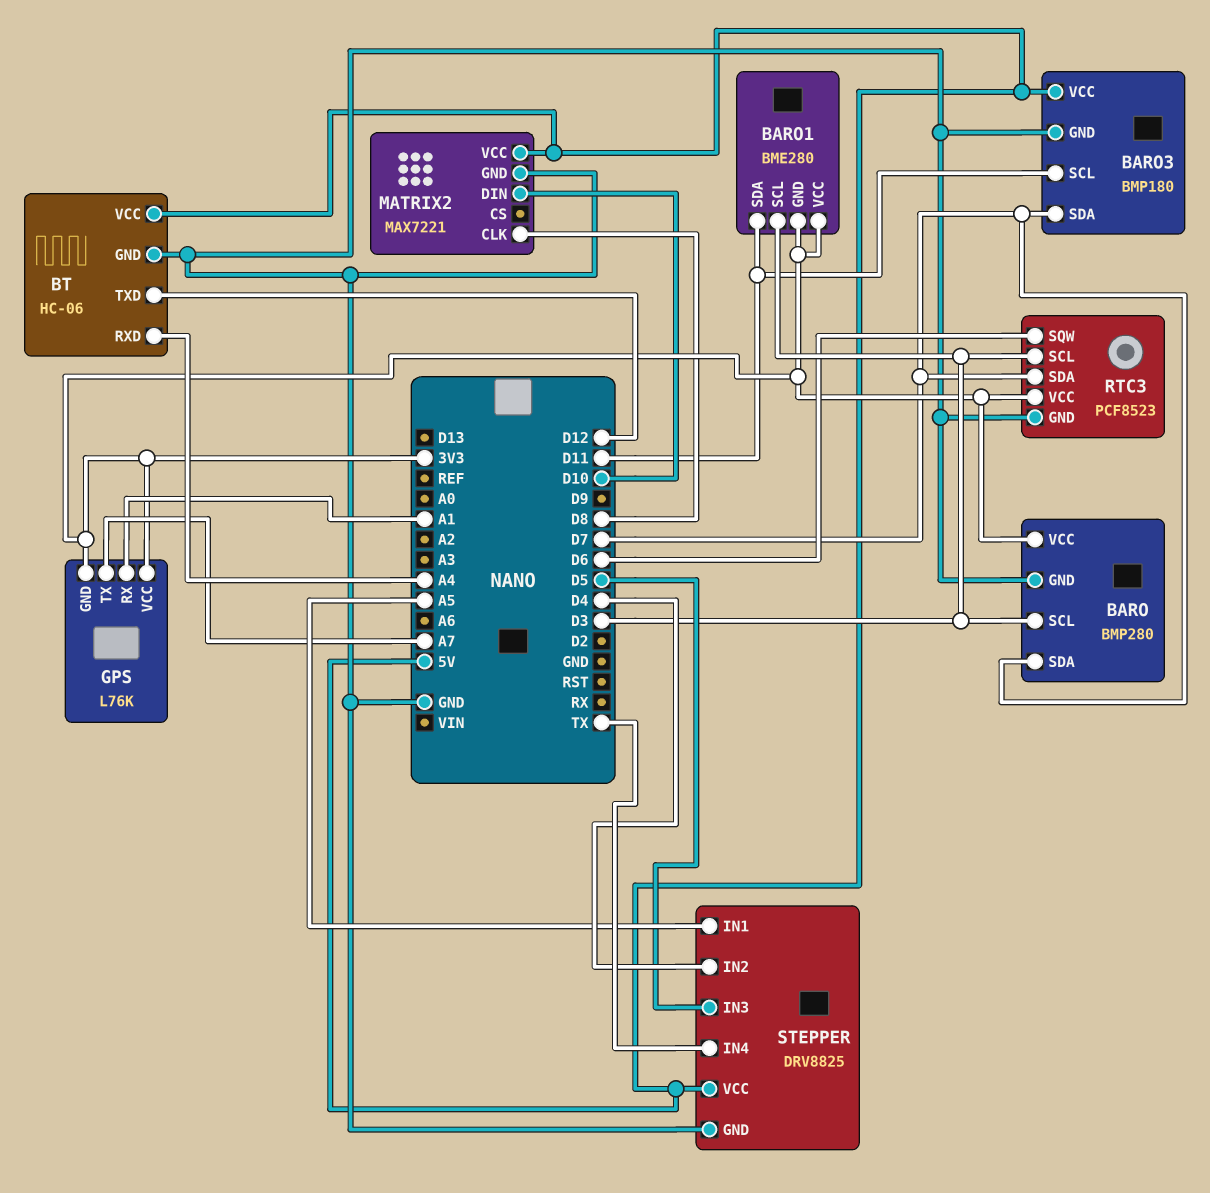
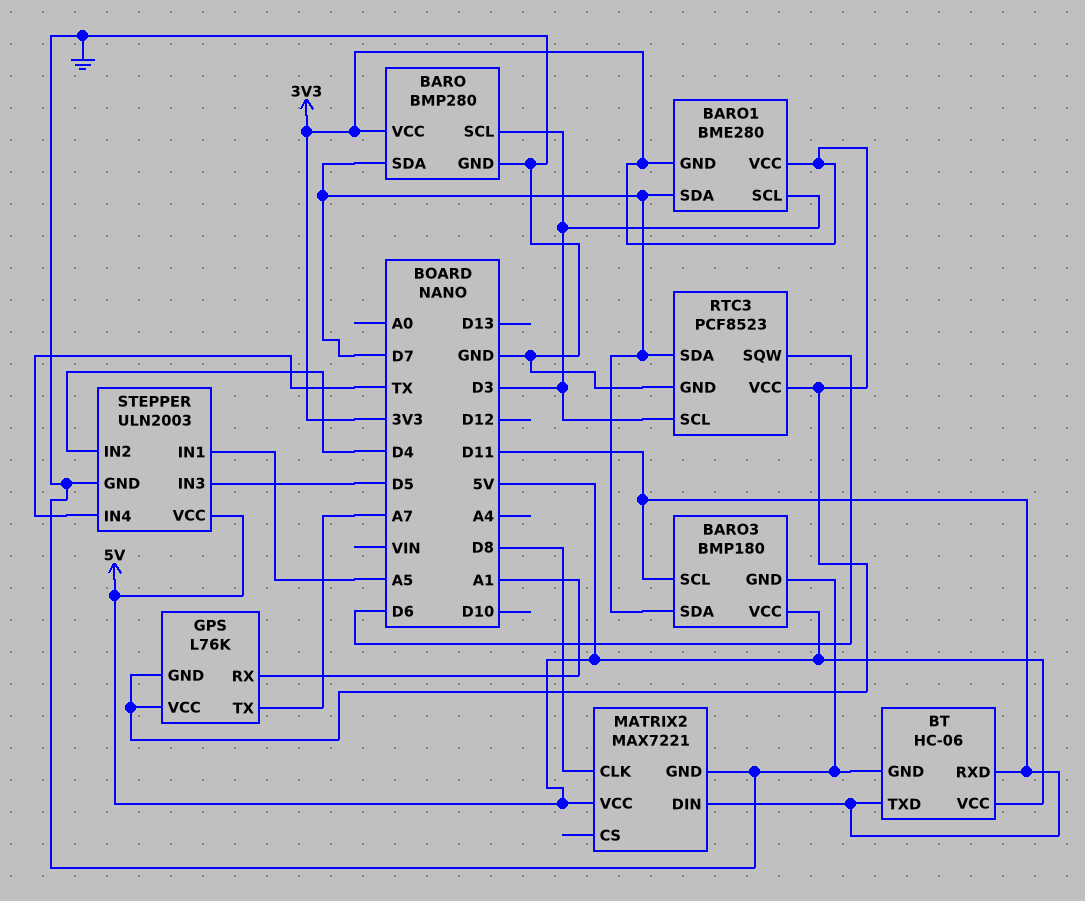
BARO1 pin SDA: D11 -> D7
BT pin RXD: A4 -> D11
BT pin TXD: D12 -> D11
MATRIX2 pin DIN: D10 -> D11
STEPPER: DRV8825 -> ULN2003

